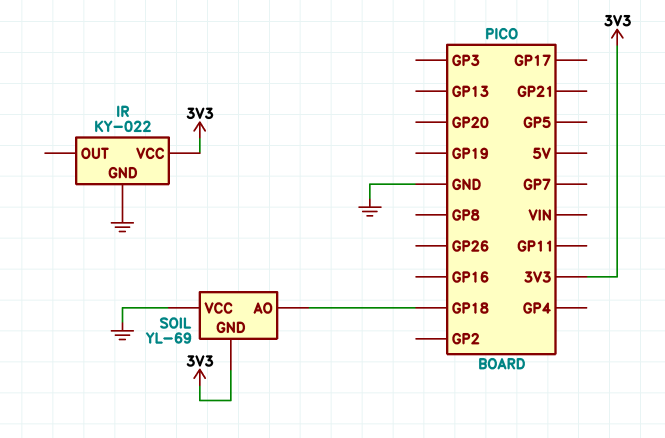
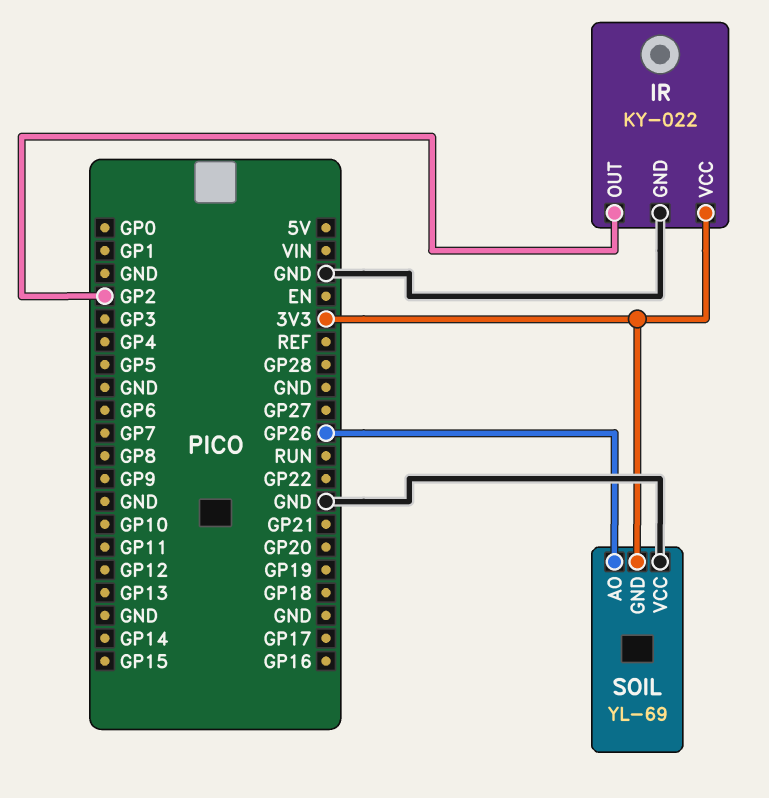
IR pin OUT: none -> GP2
SOIL pin AO: GP18 -> GP26

